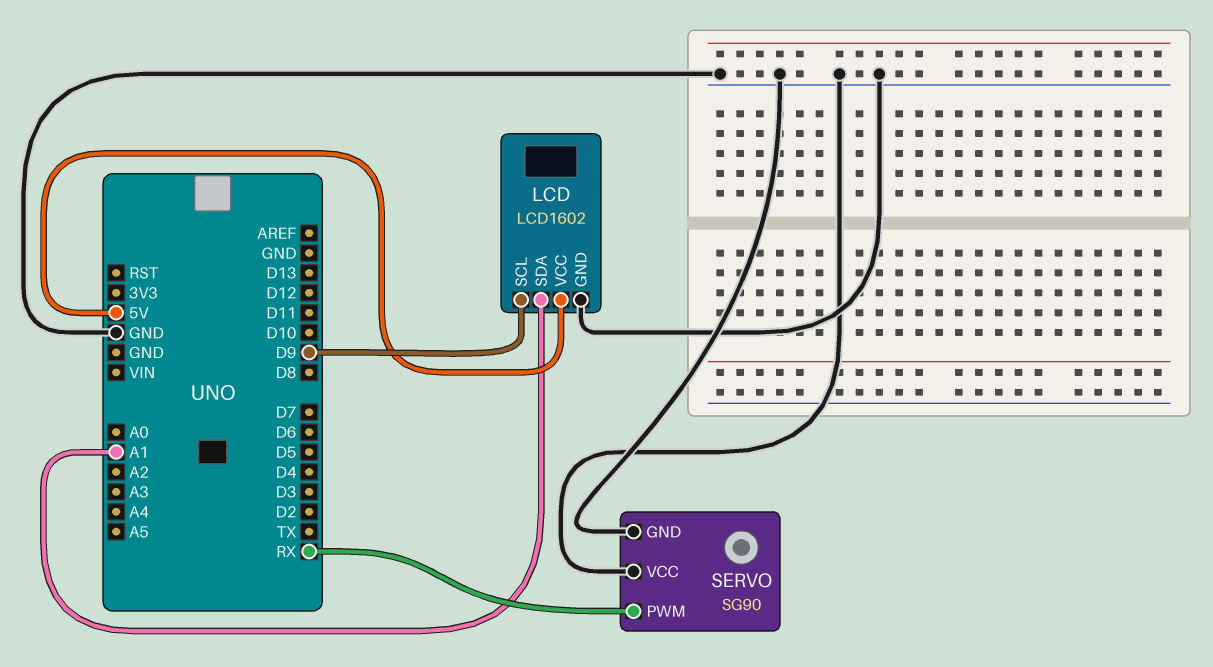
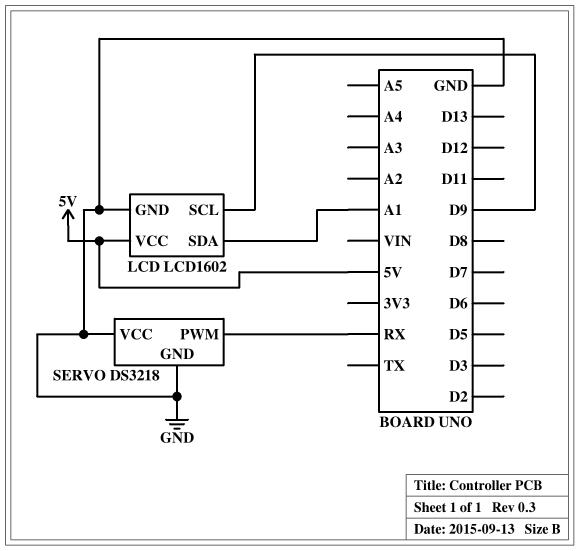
SERVO: SG90 -> DS3218

